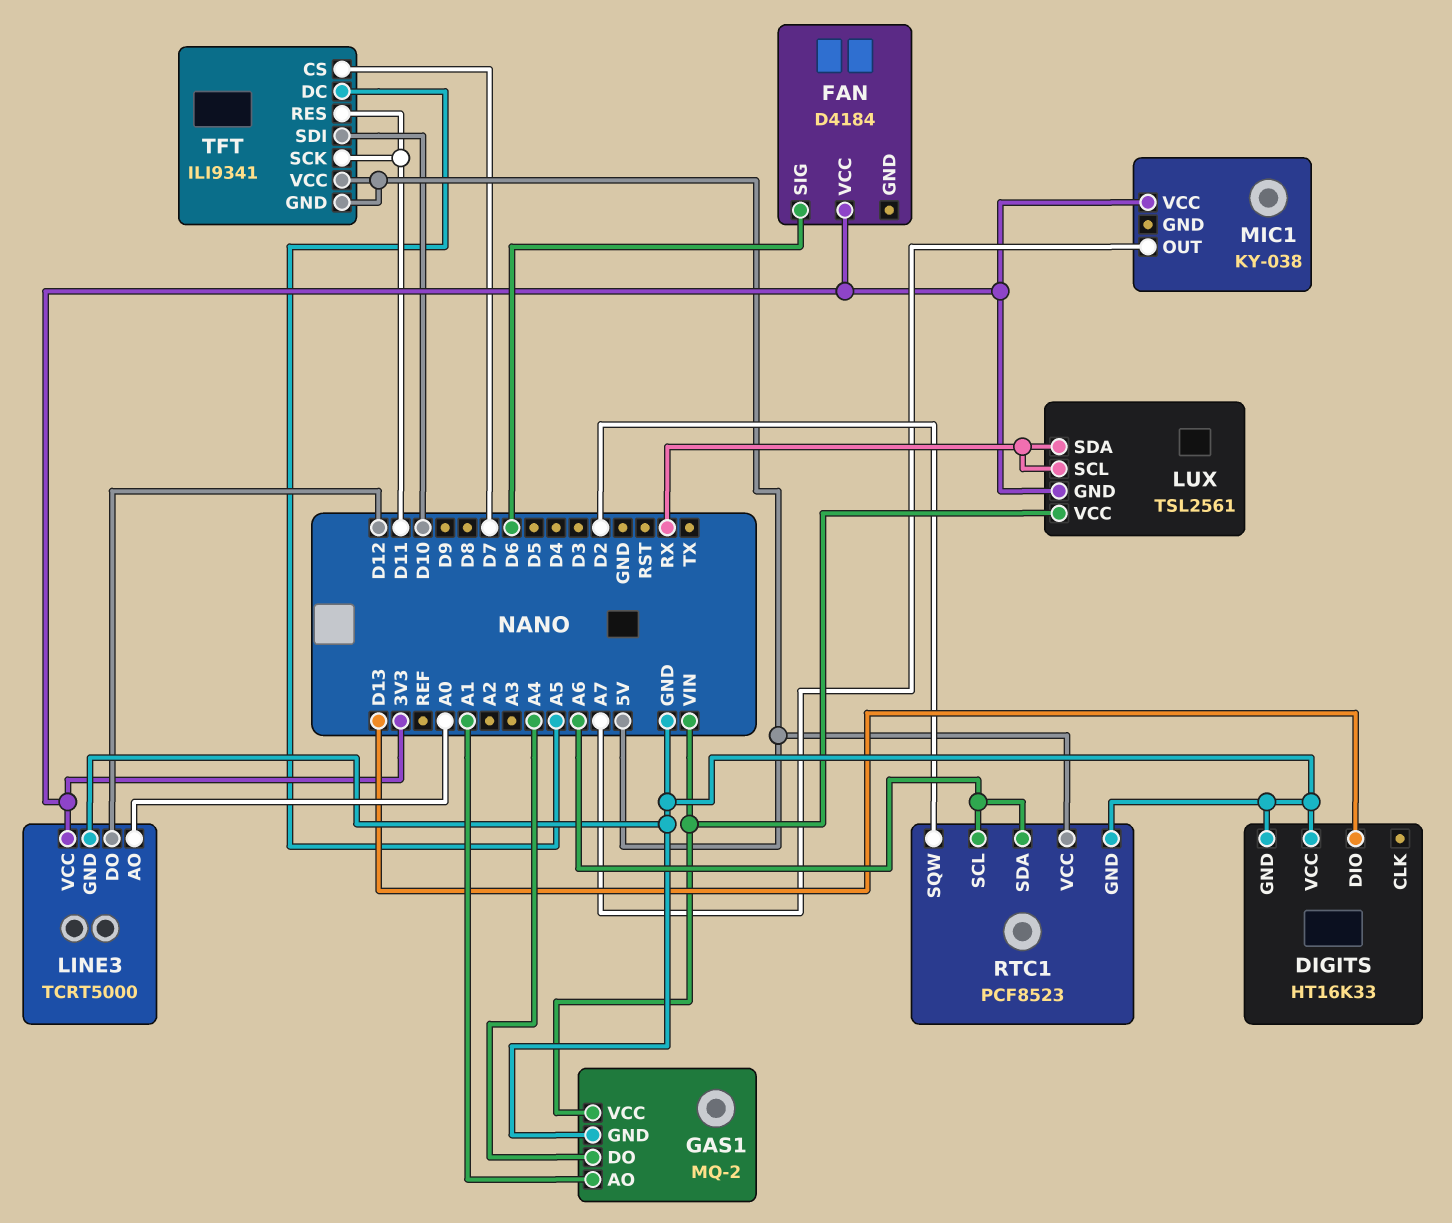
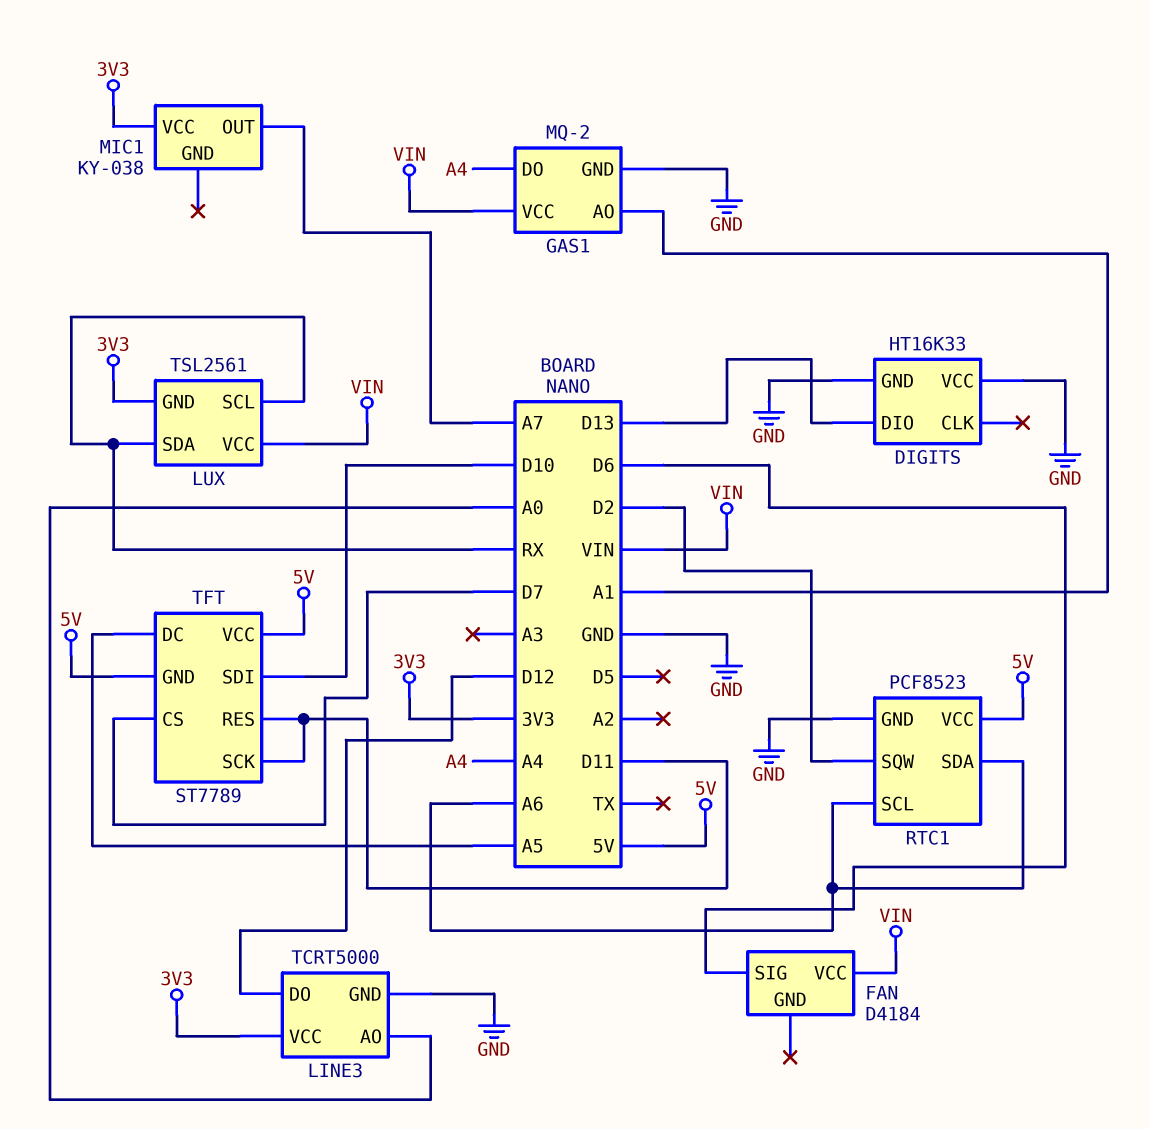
FAN pin VCC: 3V3 -> VIN
TFT: ILI9341 -> ST7789

